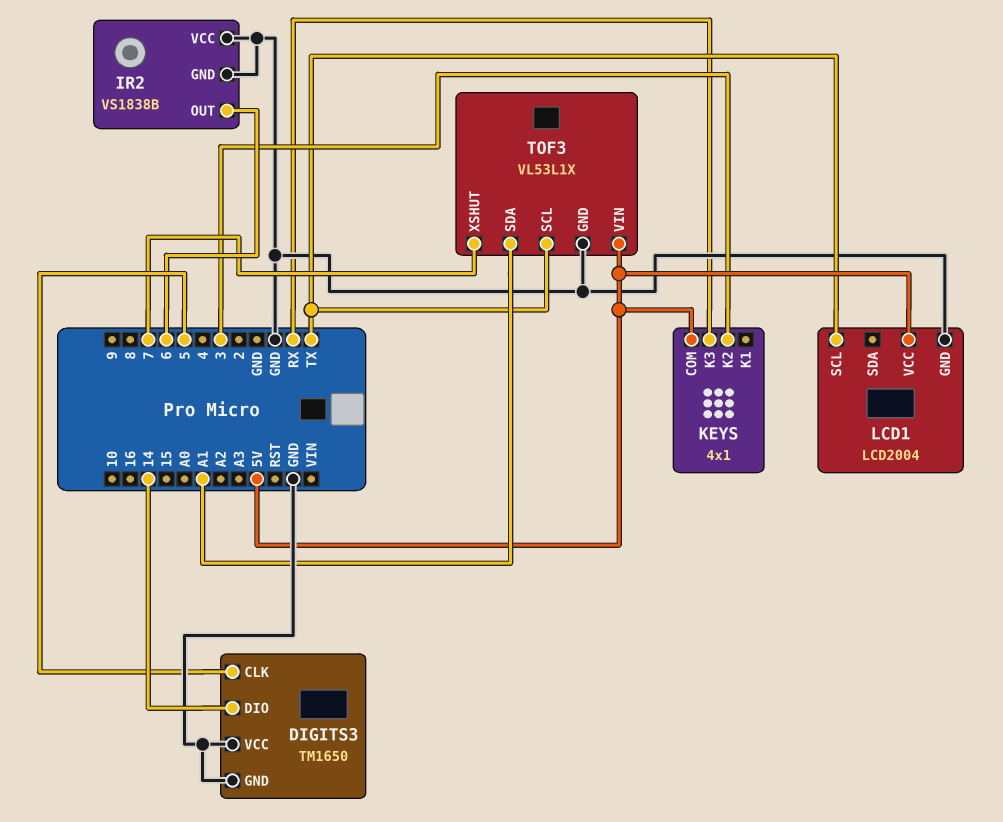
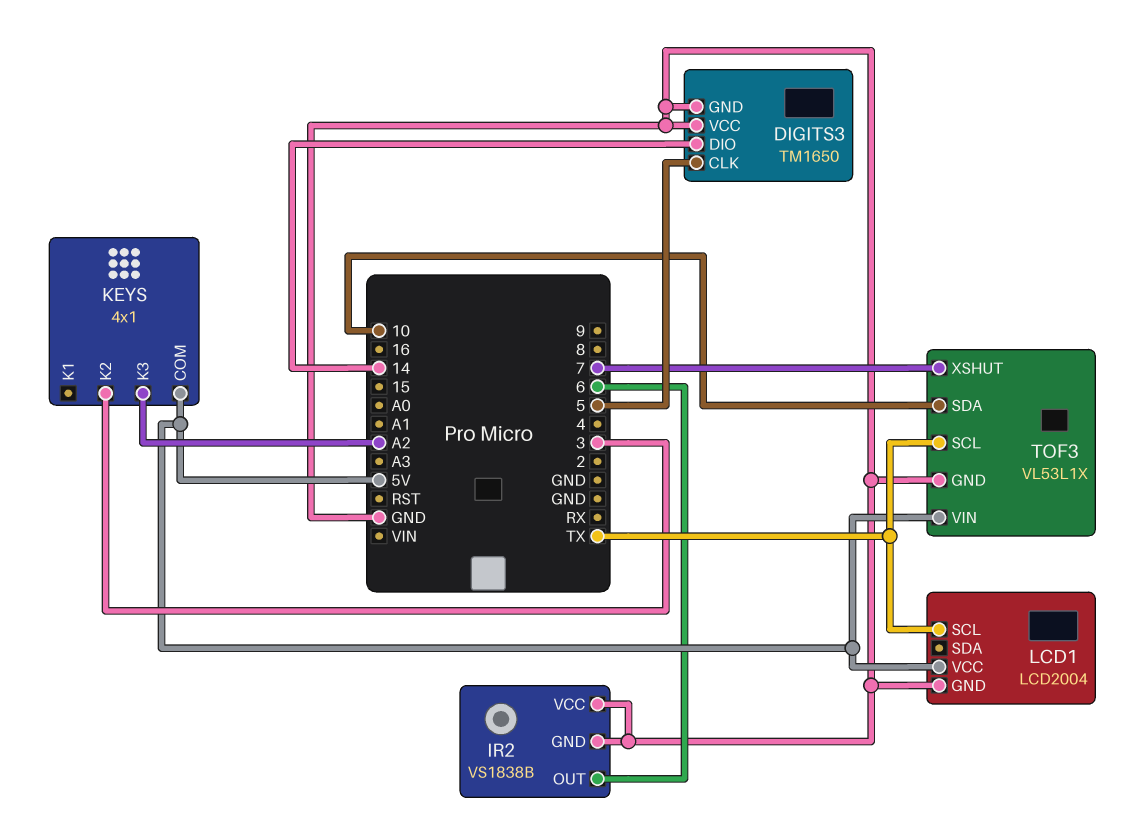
KEYS pin K3: RX -> A2
TOF3 pin SDA: A1 -> 10

